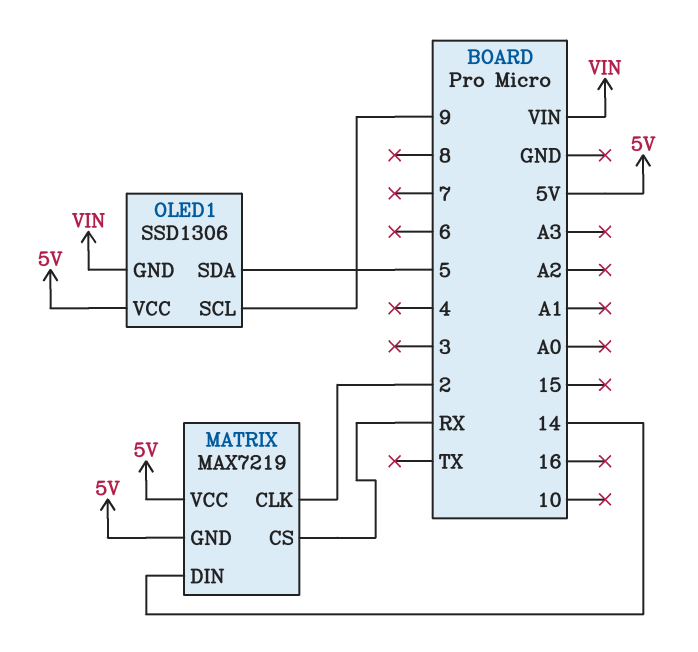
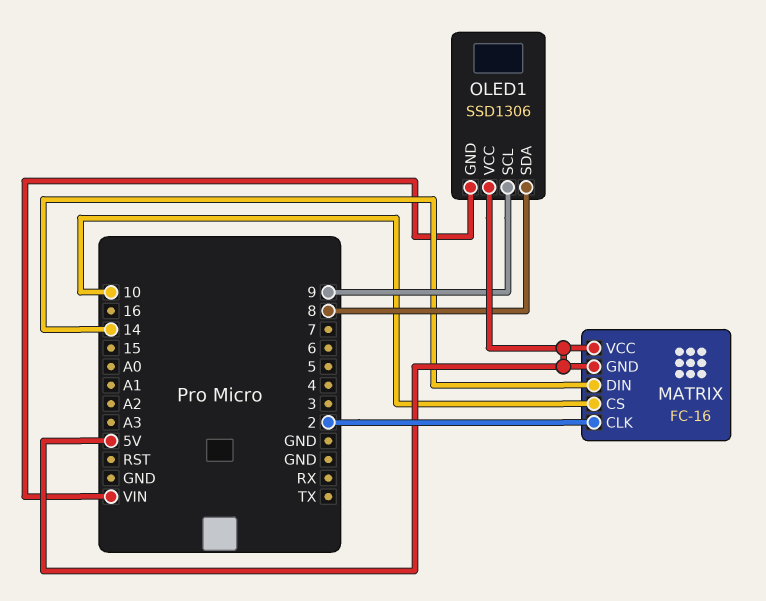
MATRIX: MAX7219 -> FC-16
MATRIX pin CS: RX -> 10
OLED1 pin SDA: 5 -> 8

